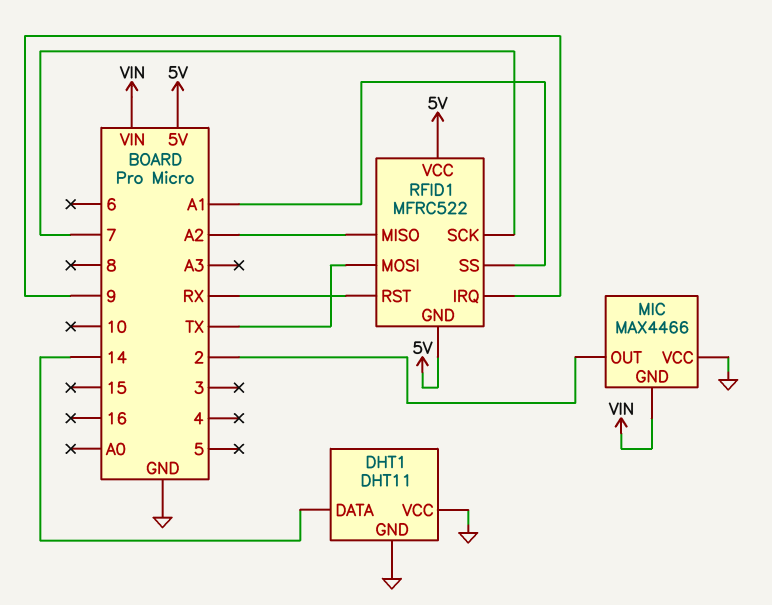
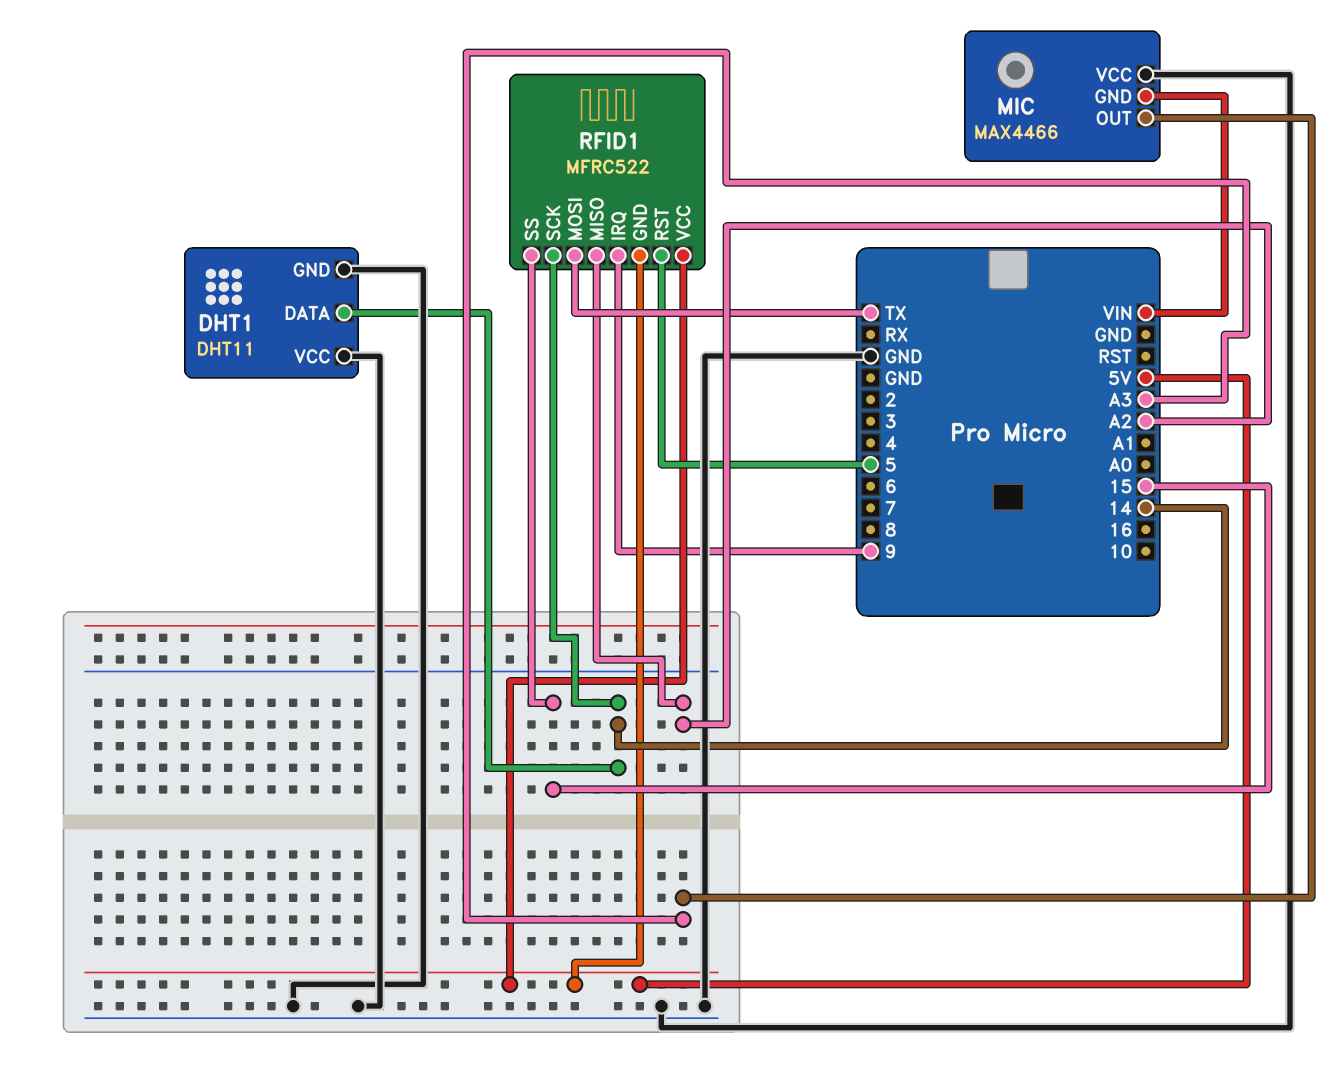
MIC pin OUT: 2 -> A3
RFID1 pin RST: RX -> 5
RFID1 pin SCK: 7 -> 14
RFID1 pin SS: A1 -> 15

